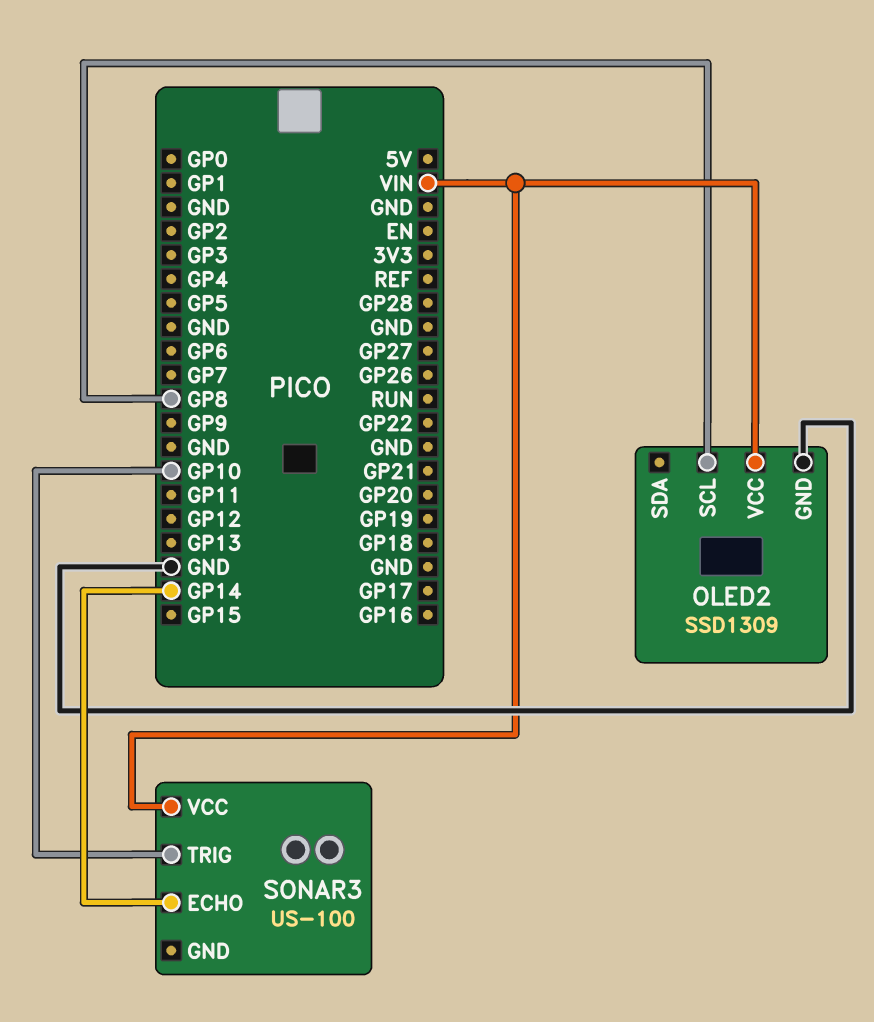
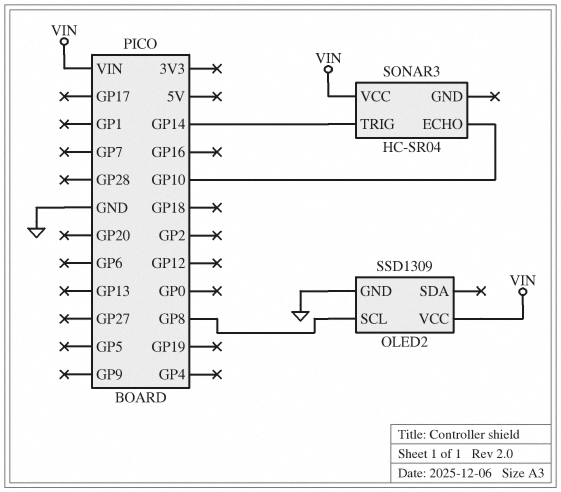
SONAR3: US-100 -> HC-SR04
SONAR3 pin ECHO: GP14 -> GP10
SONAR3 pin TRIG: GP10 -> GP14

